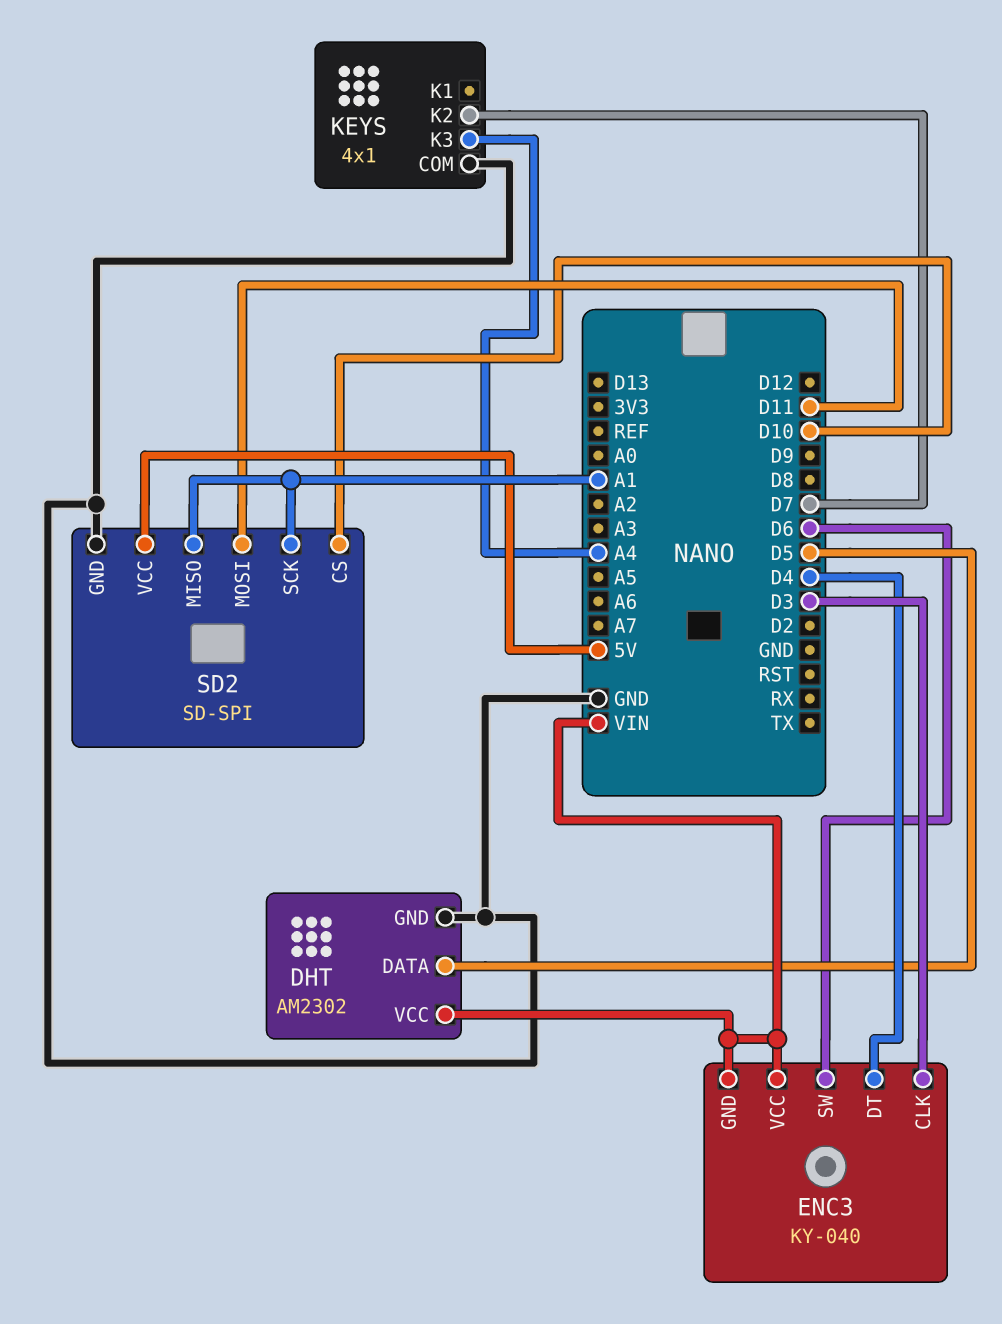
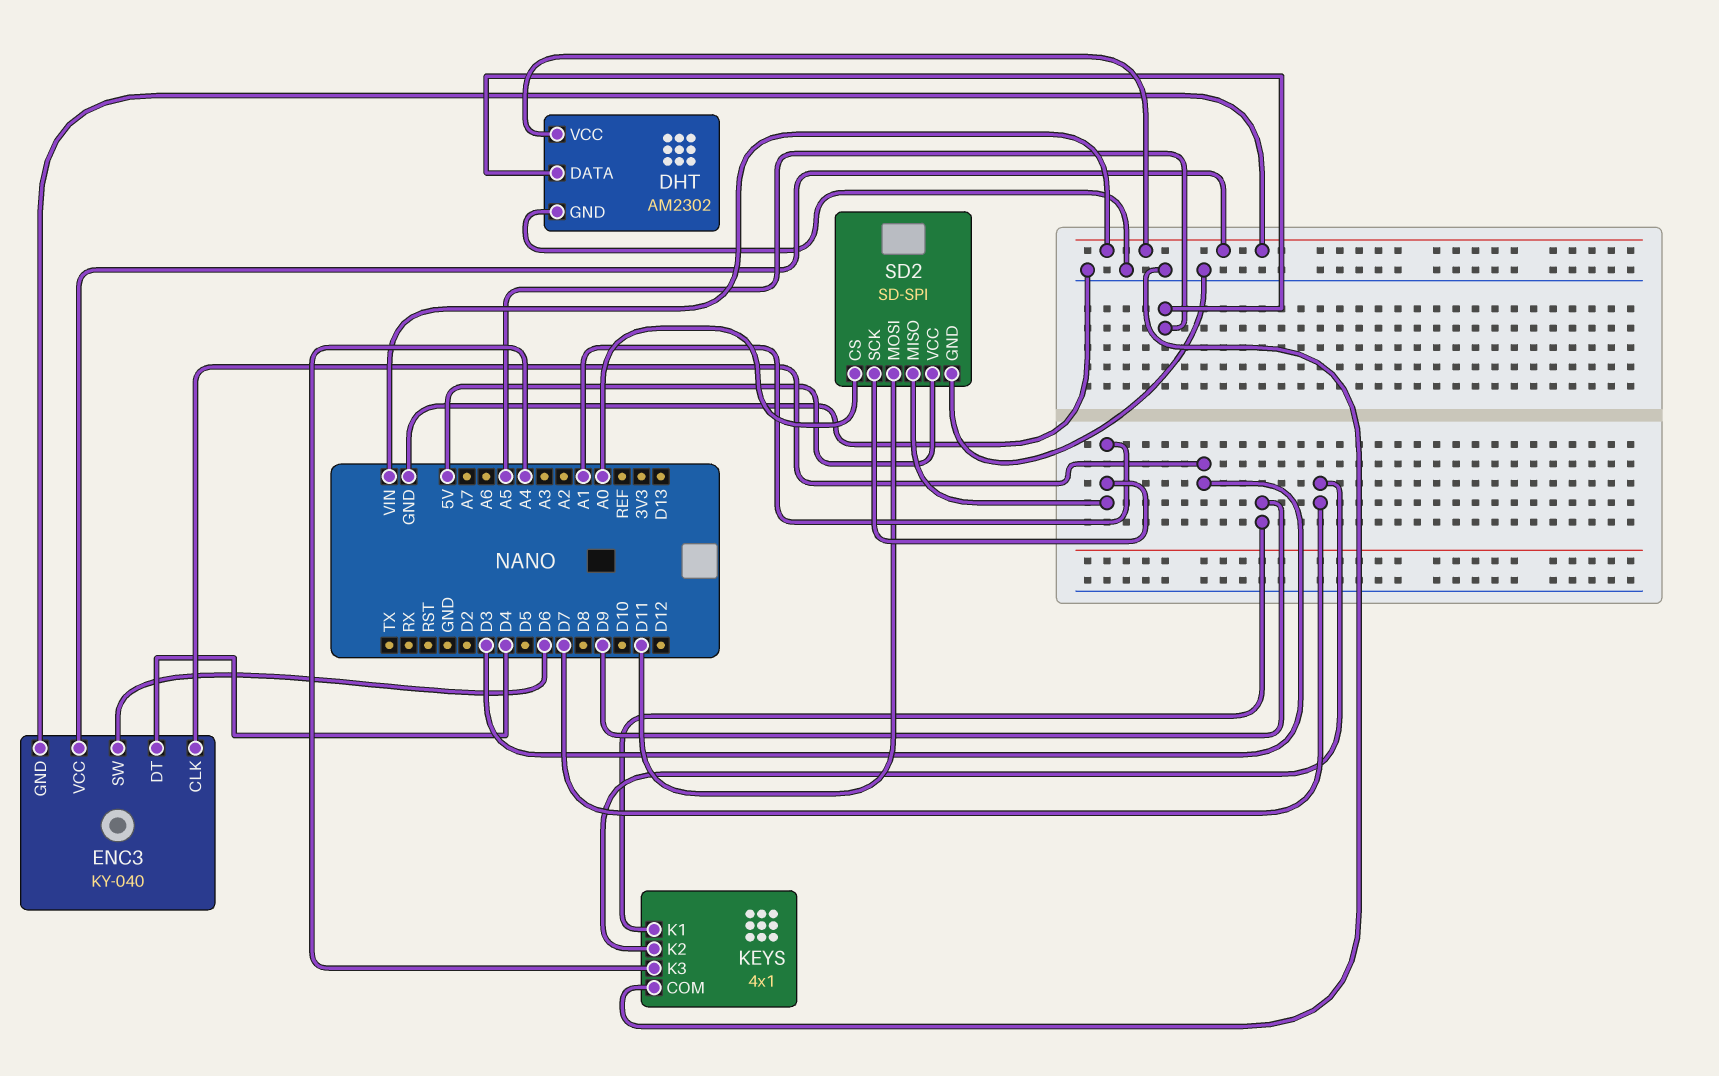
DHT pin DATA: D5 -> A5
KEYS pin K1: none -> D9
SD2 pin CS: D10 -> A0

